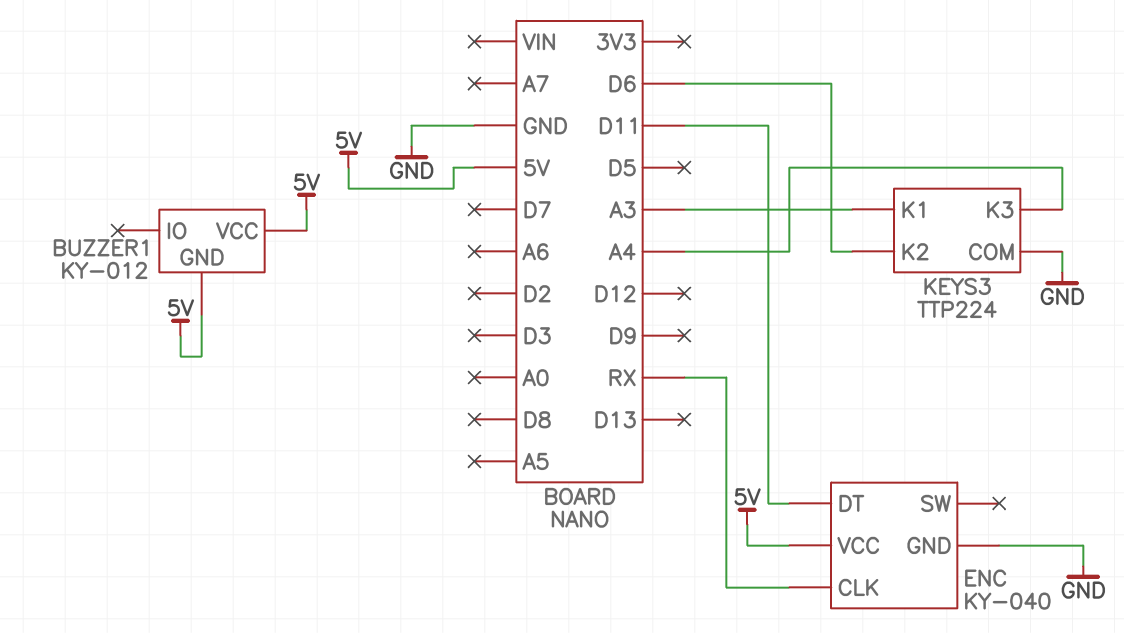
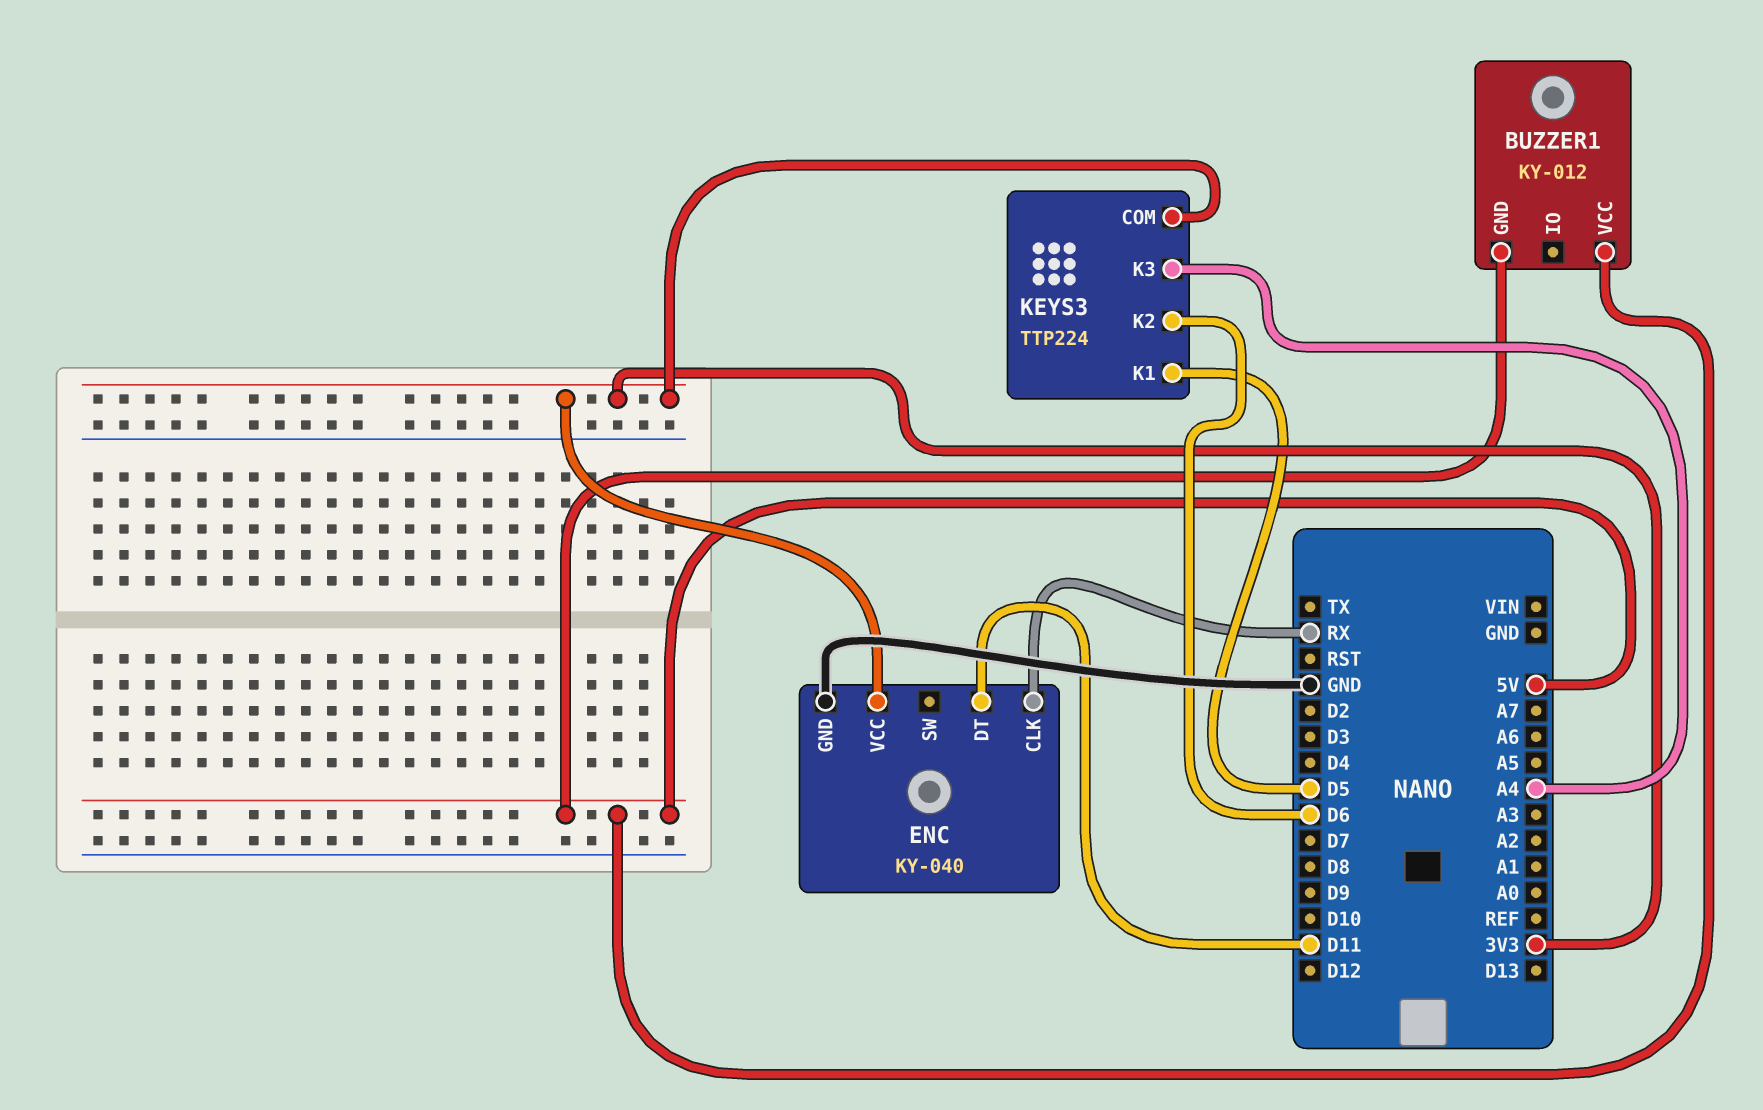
ENC pin VCC: 5V -> 3V3
KEYS3 pin COM: GND -> 3V3
KEYS3 pin K1: A3 -> D5

